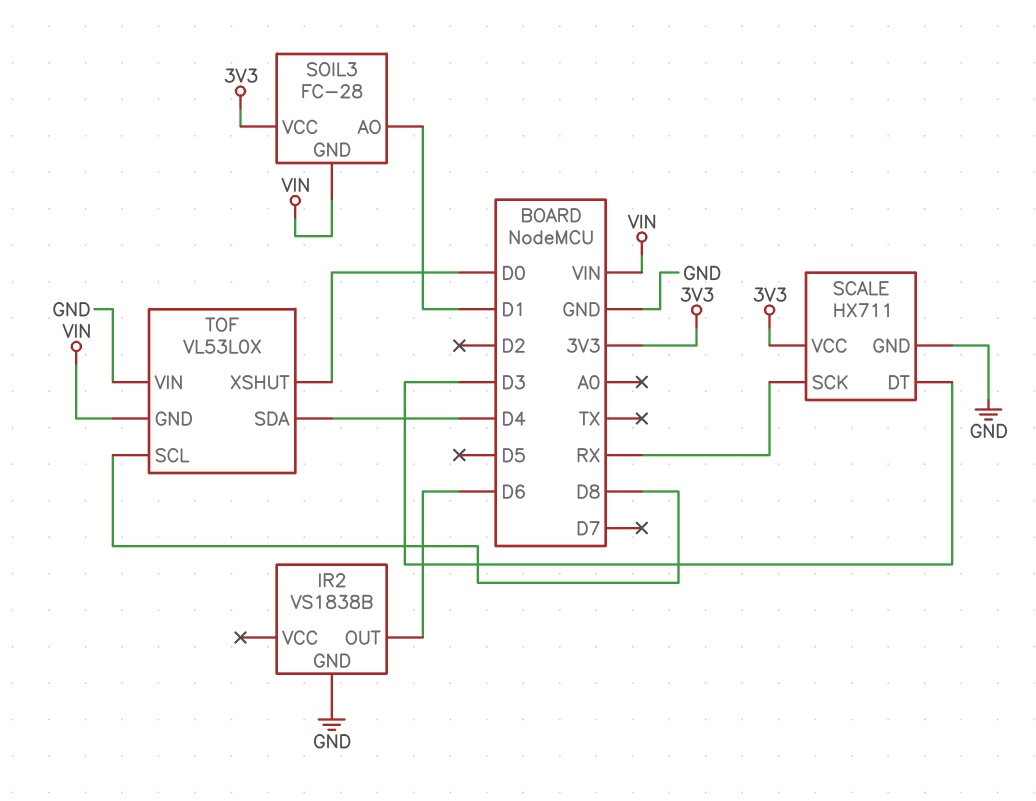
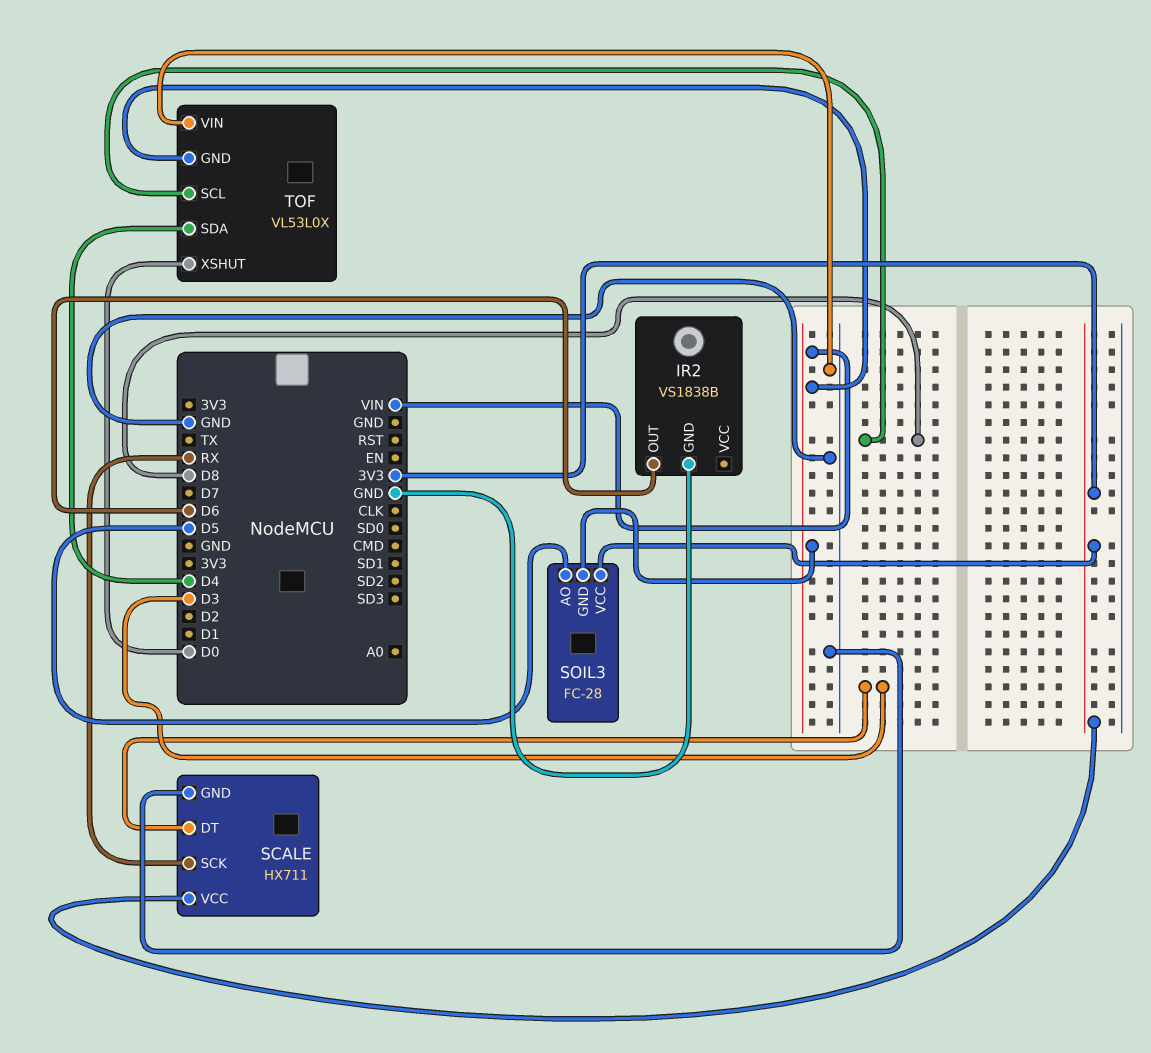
SOIL3 pin AO: D1 -> D5

